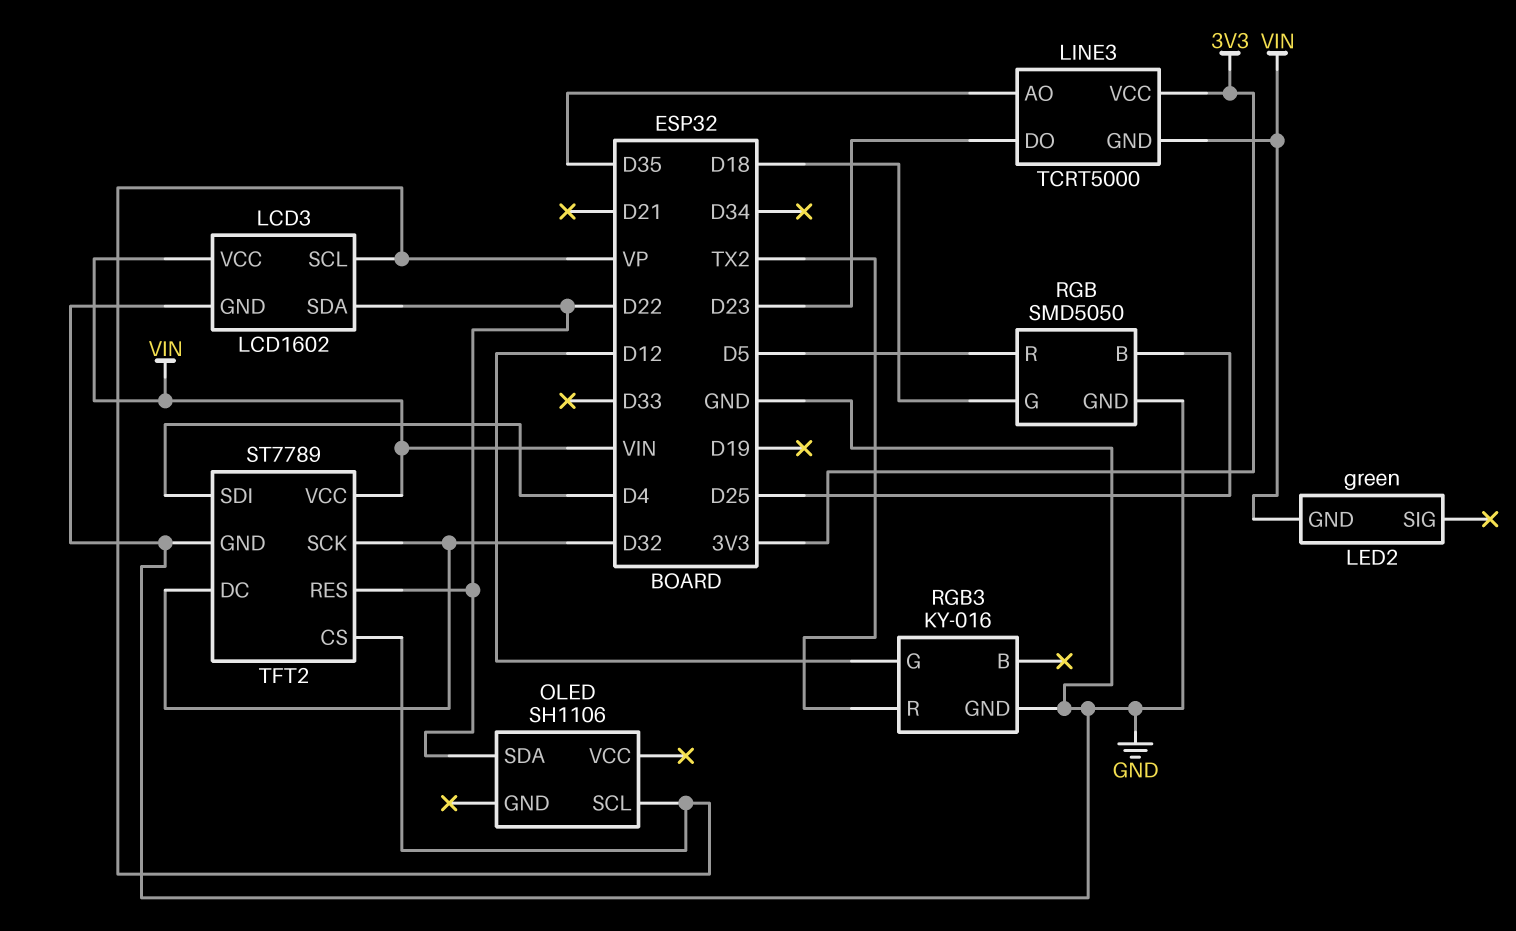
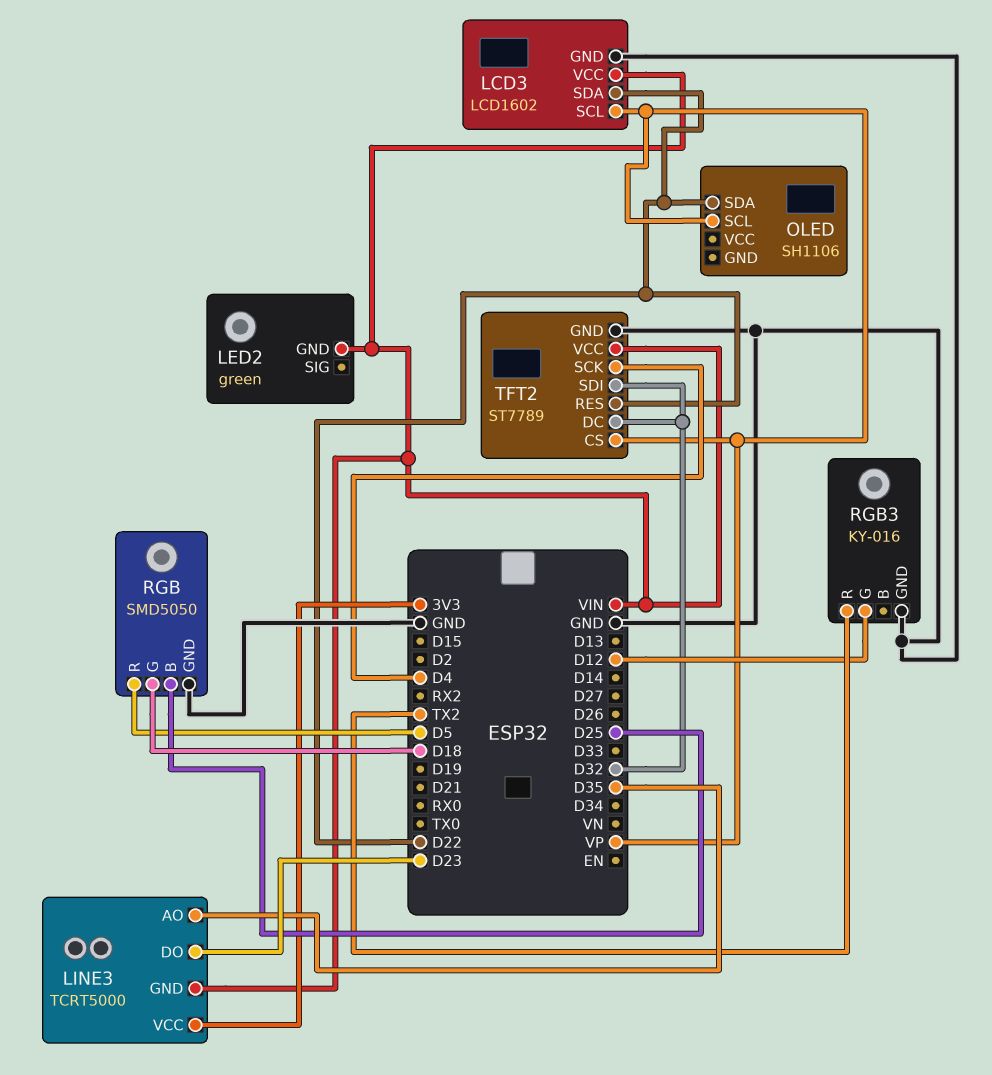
TFT2 pin SCK: D32 -> D4
TFT2 pin SDI: D4 -> D32

